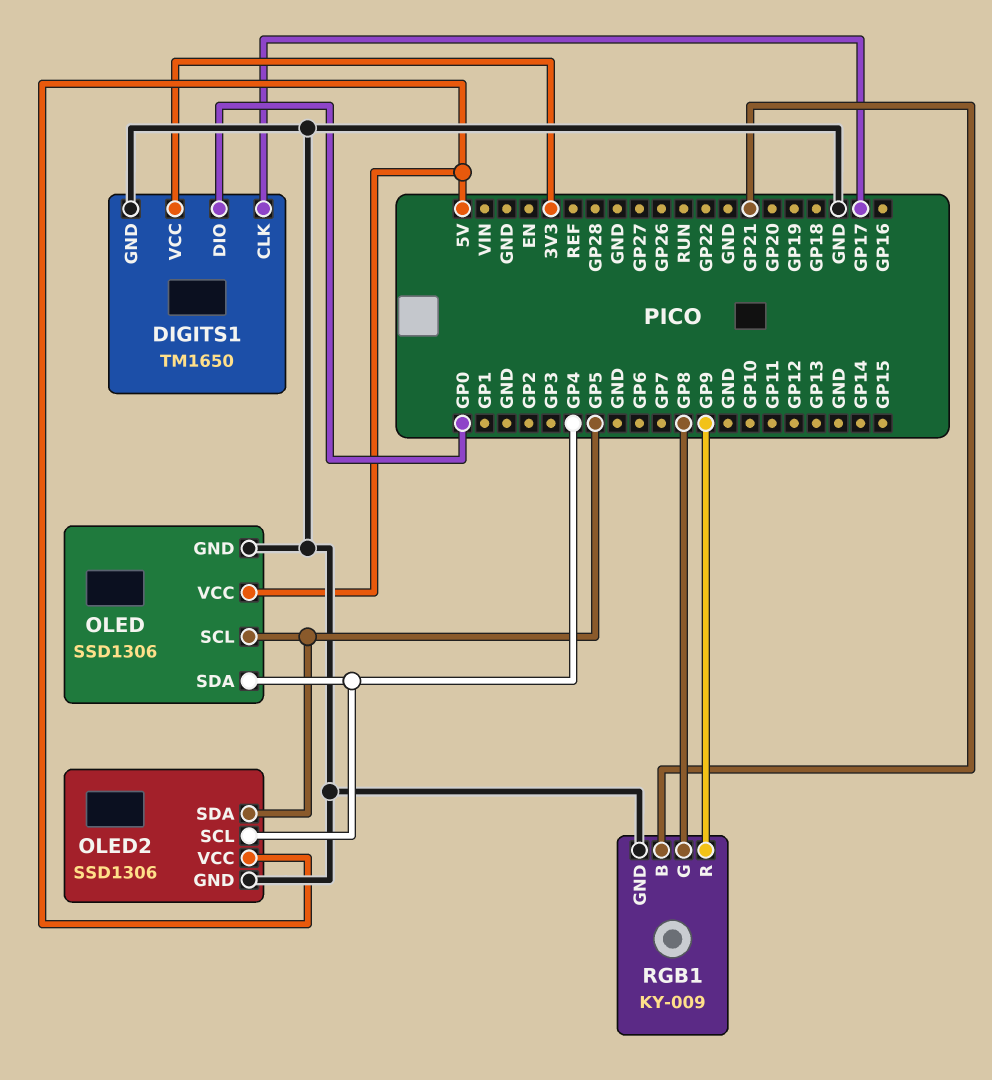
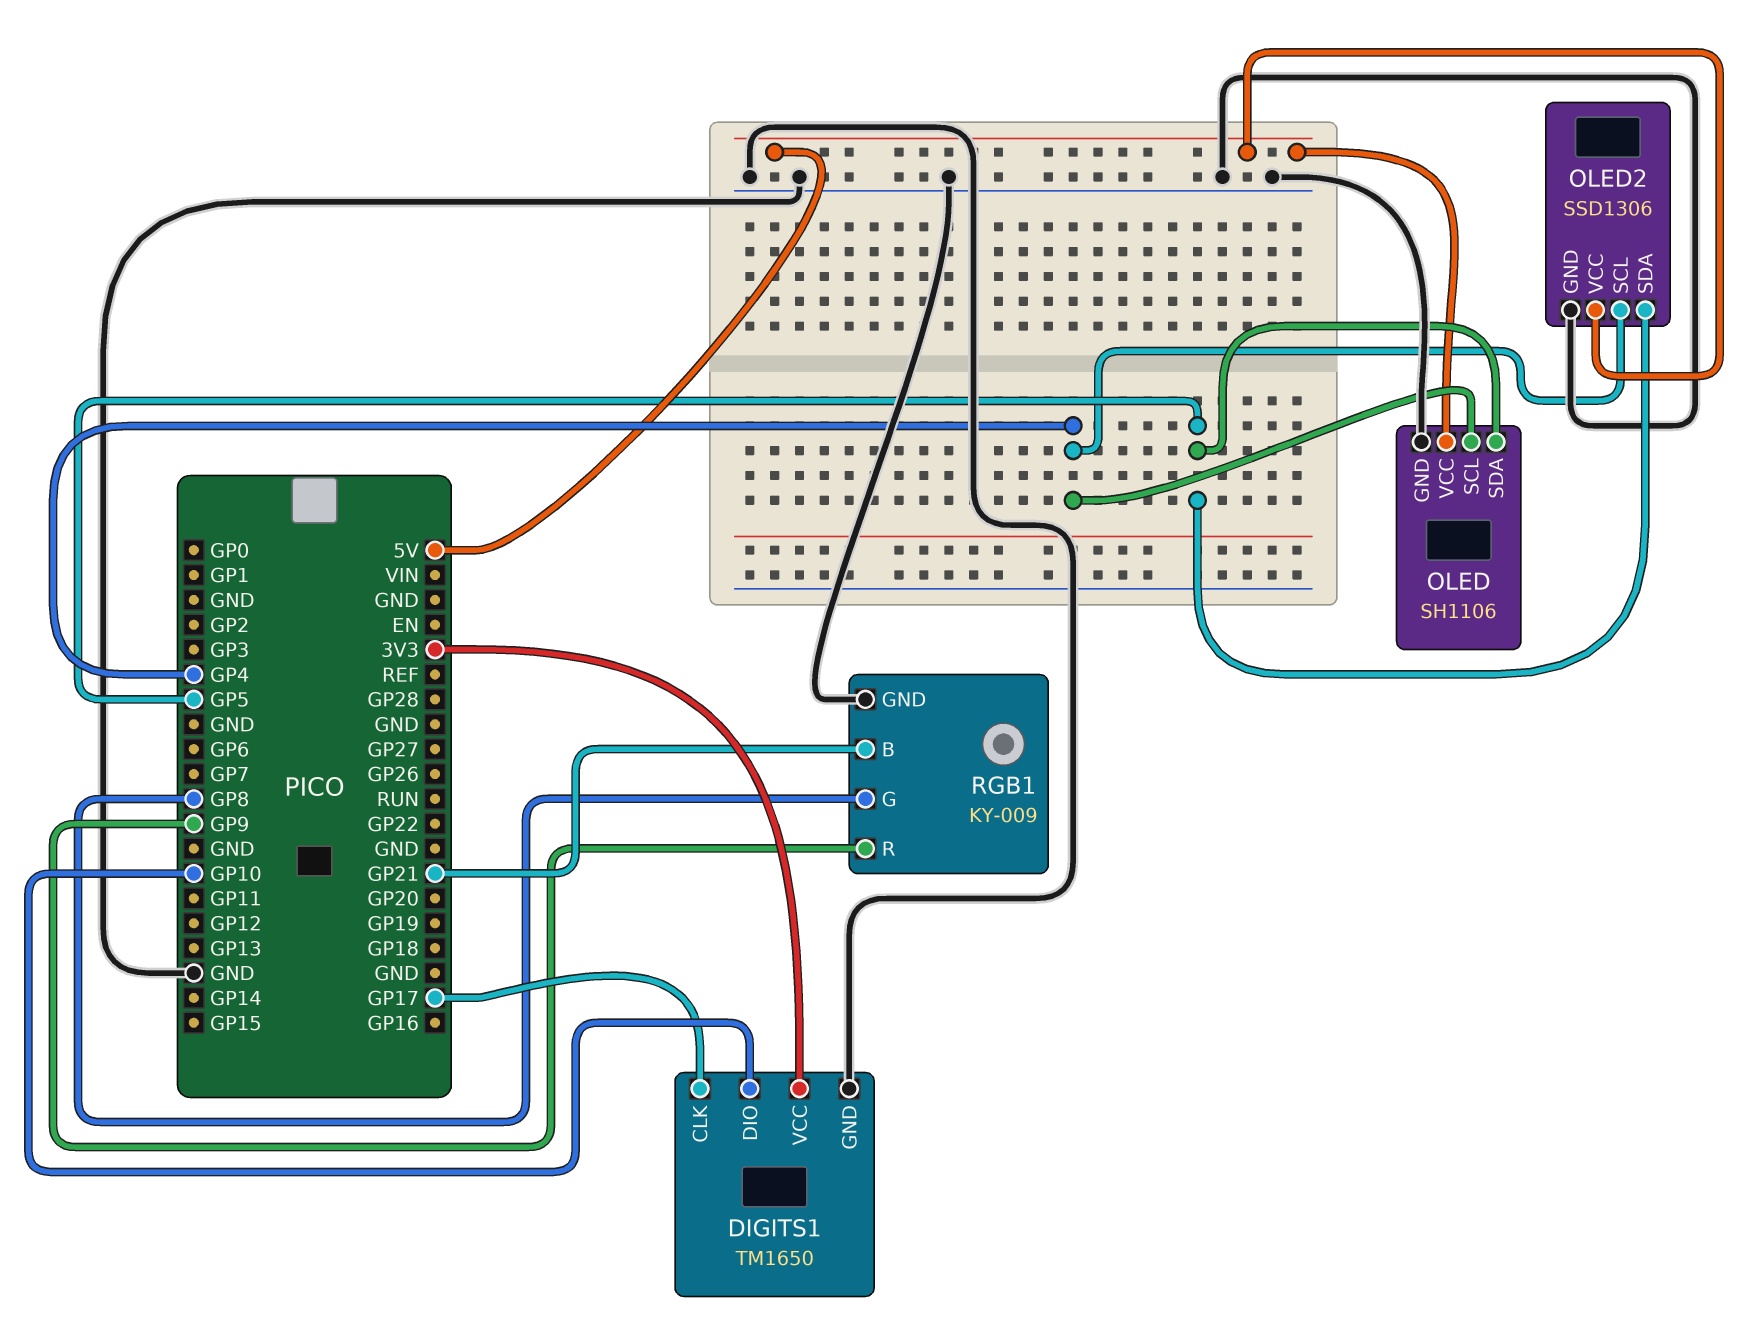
DIGITS1 pin DIO: GP0 -> GP10
OLED: SSD1306 -> SH1106
OLED pin SCL: GP5 -> GP4
OLED pin SDA: GP4 -> GP5

